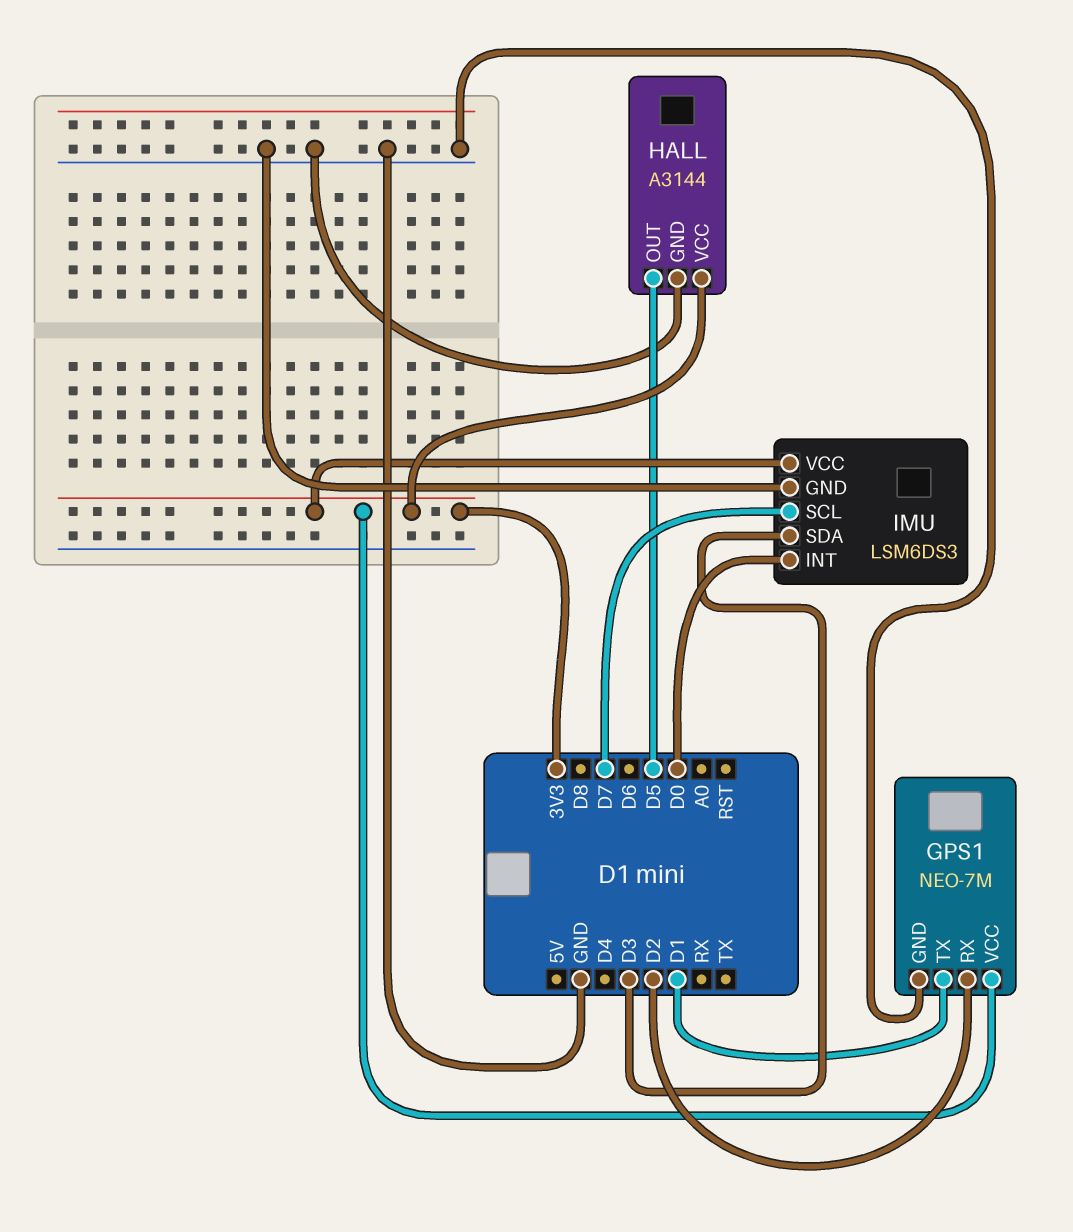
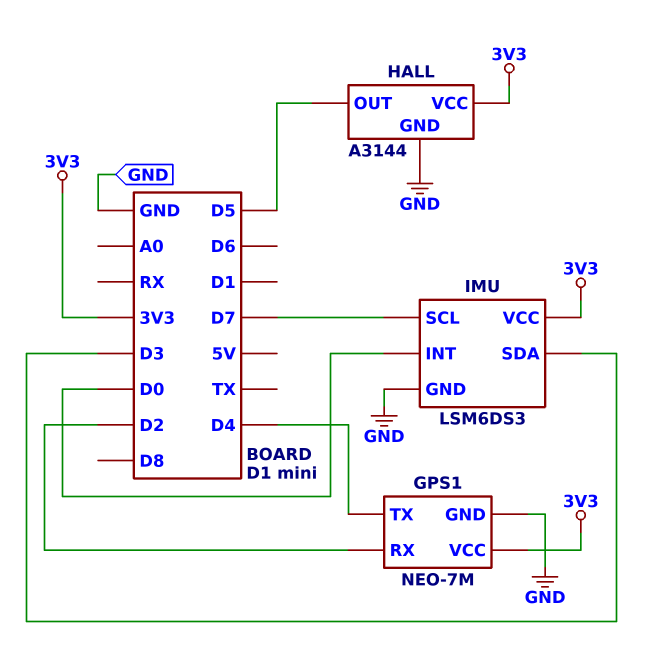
GPS1 pin TX: D1 -> D4

